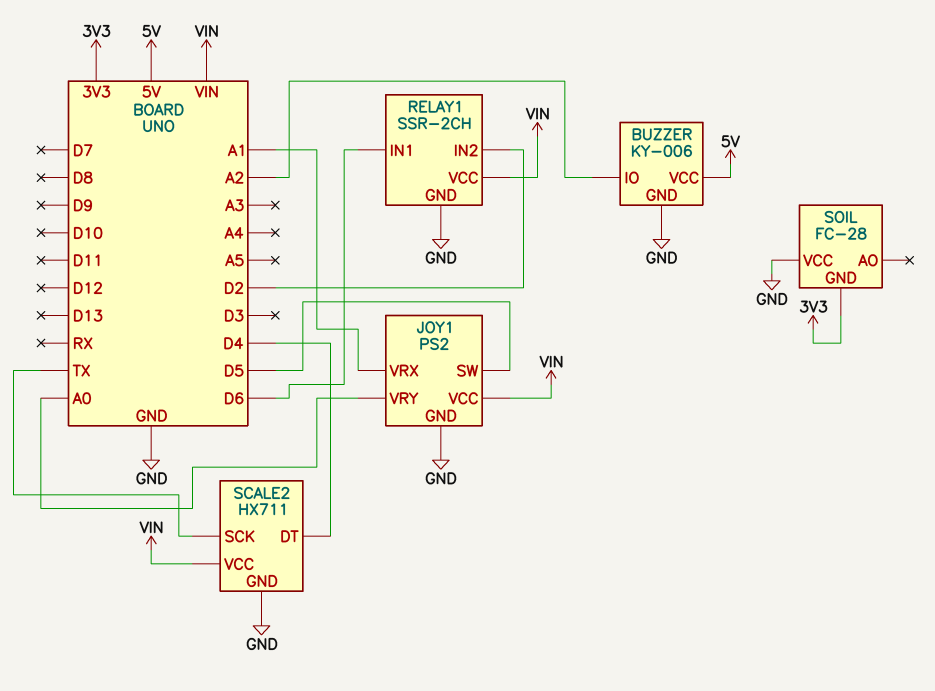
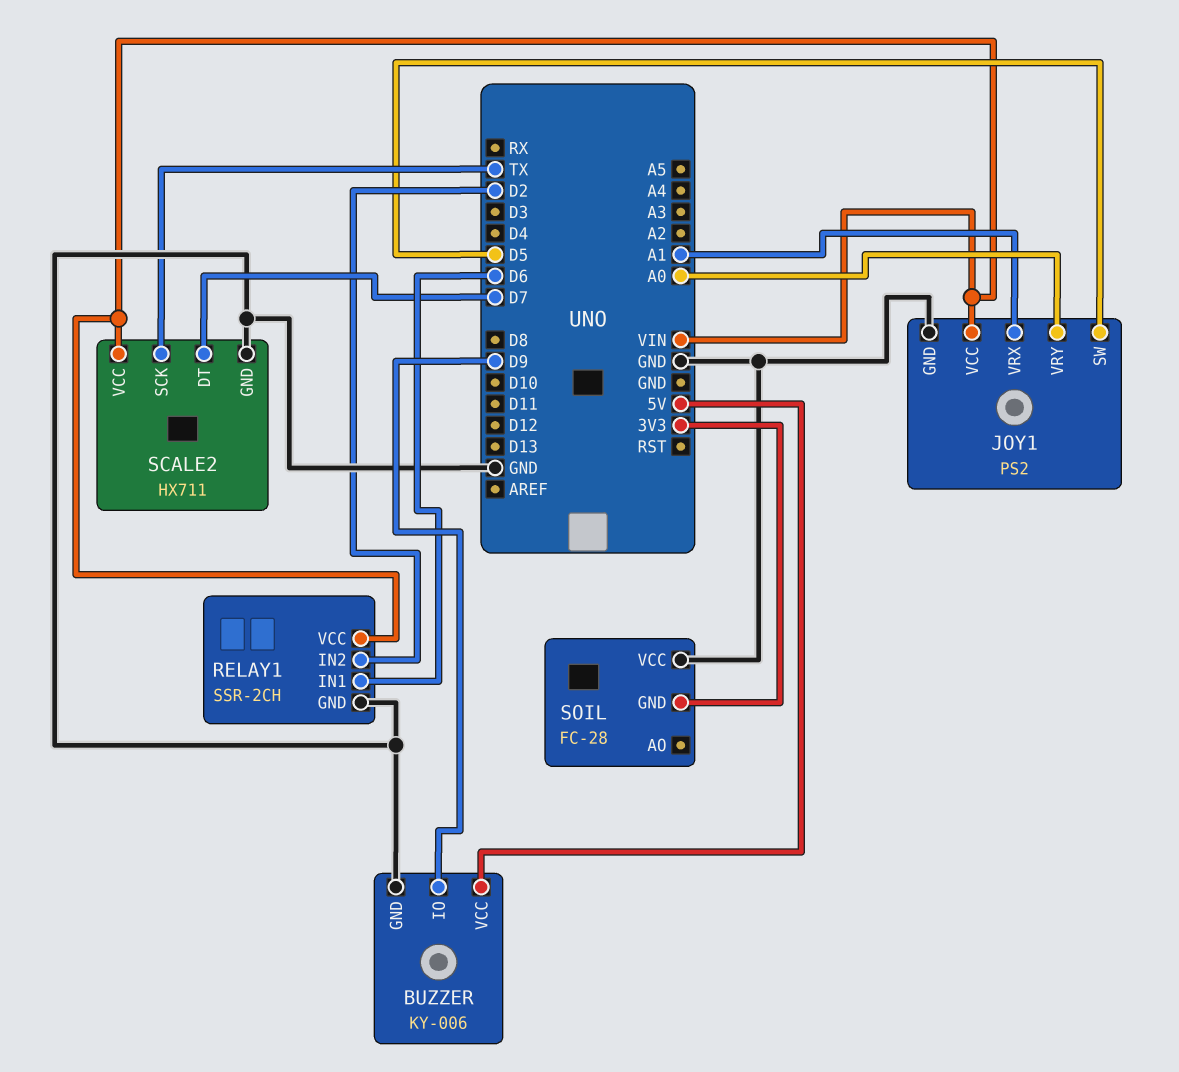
BUZZER pin IO: A2 -> D9
SCALE2 pin DT: D4 -> D7

